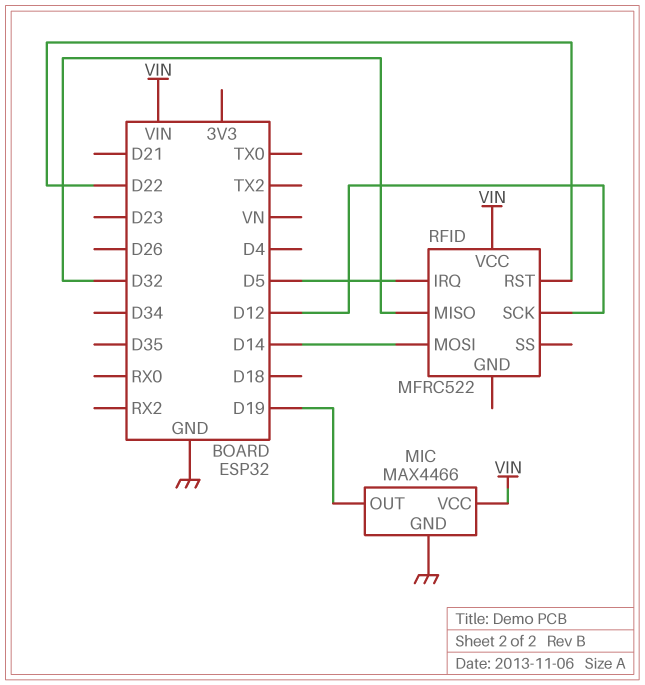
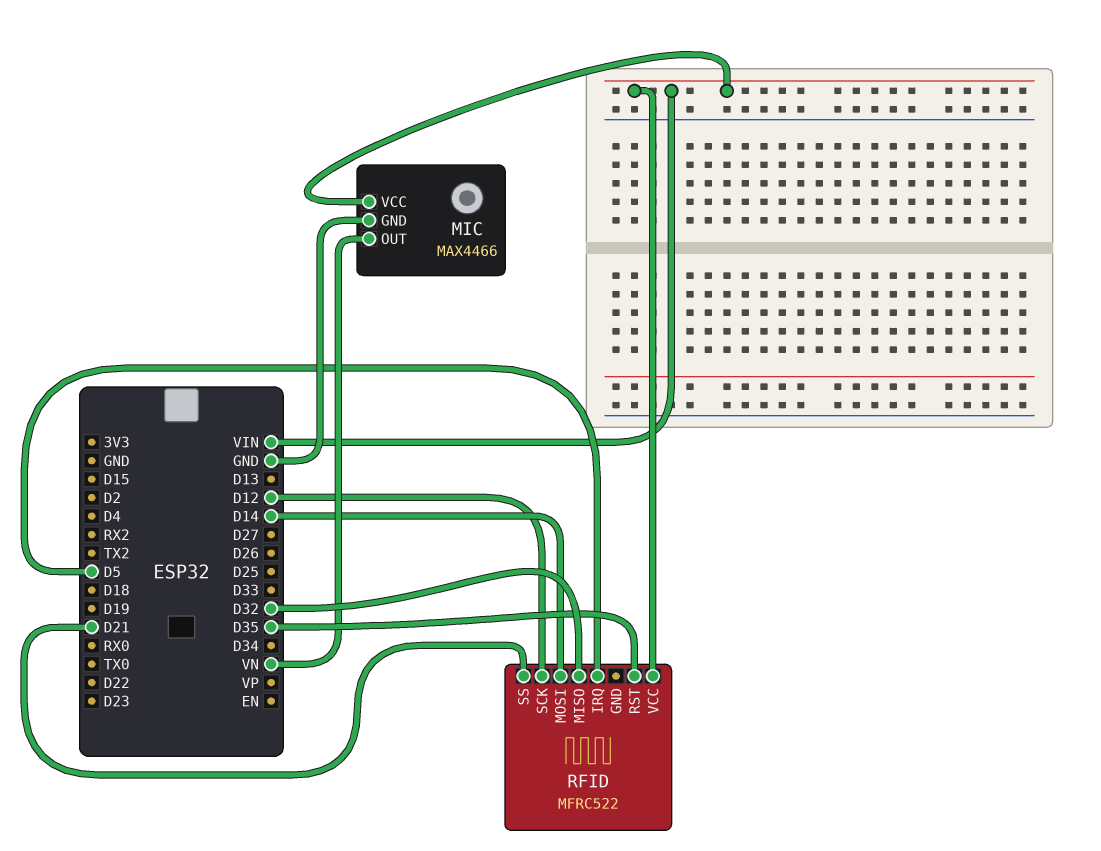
MIC pin OUT: D19 -> VN
RFID pin RST: D22 -> D35
RFID pin SS: none -> D21

